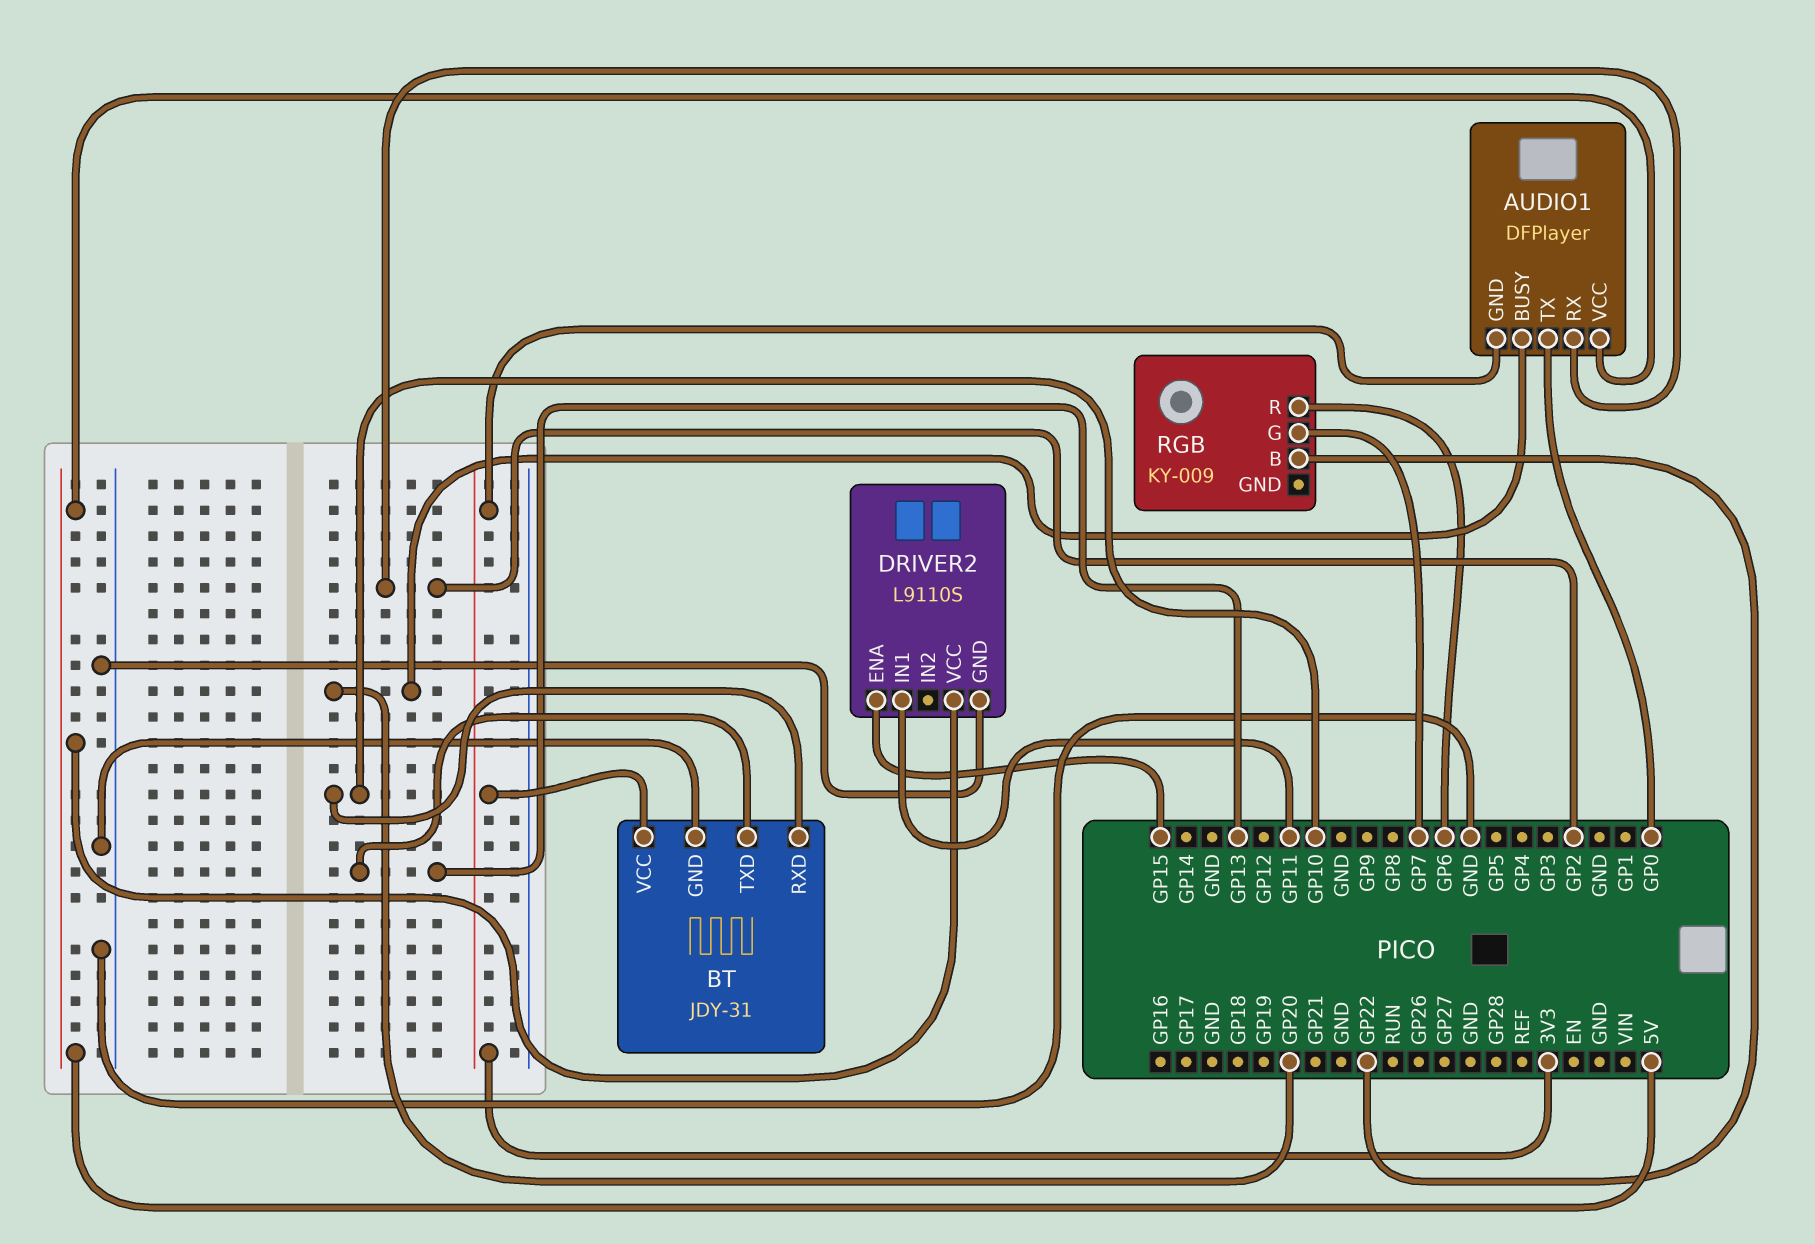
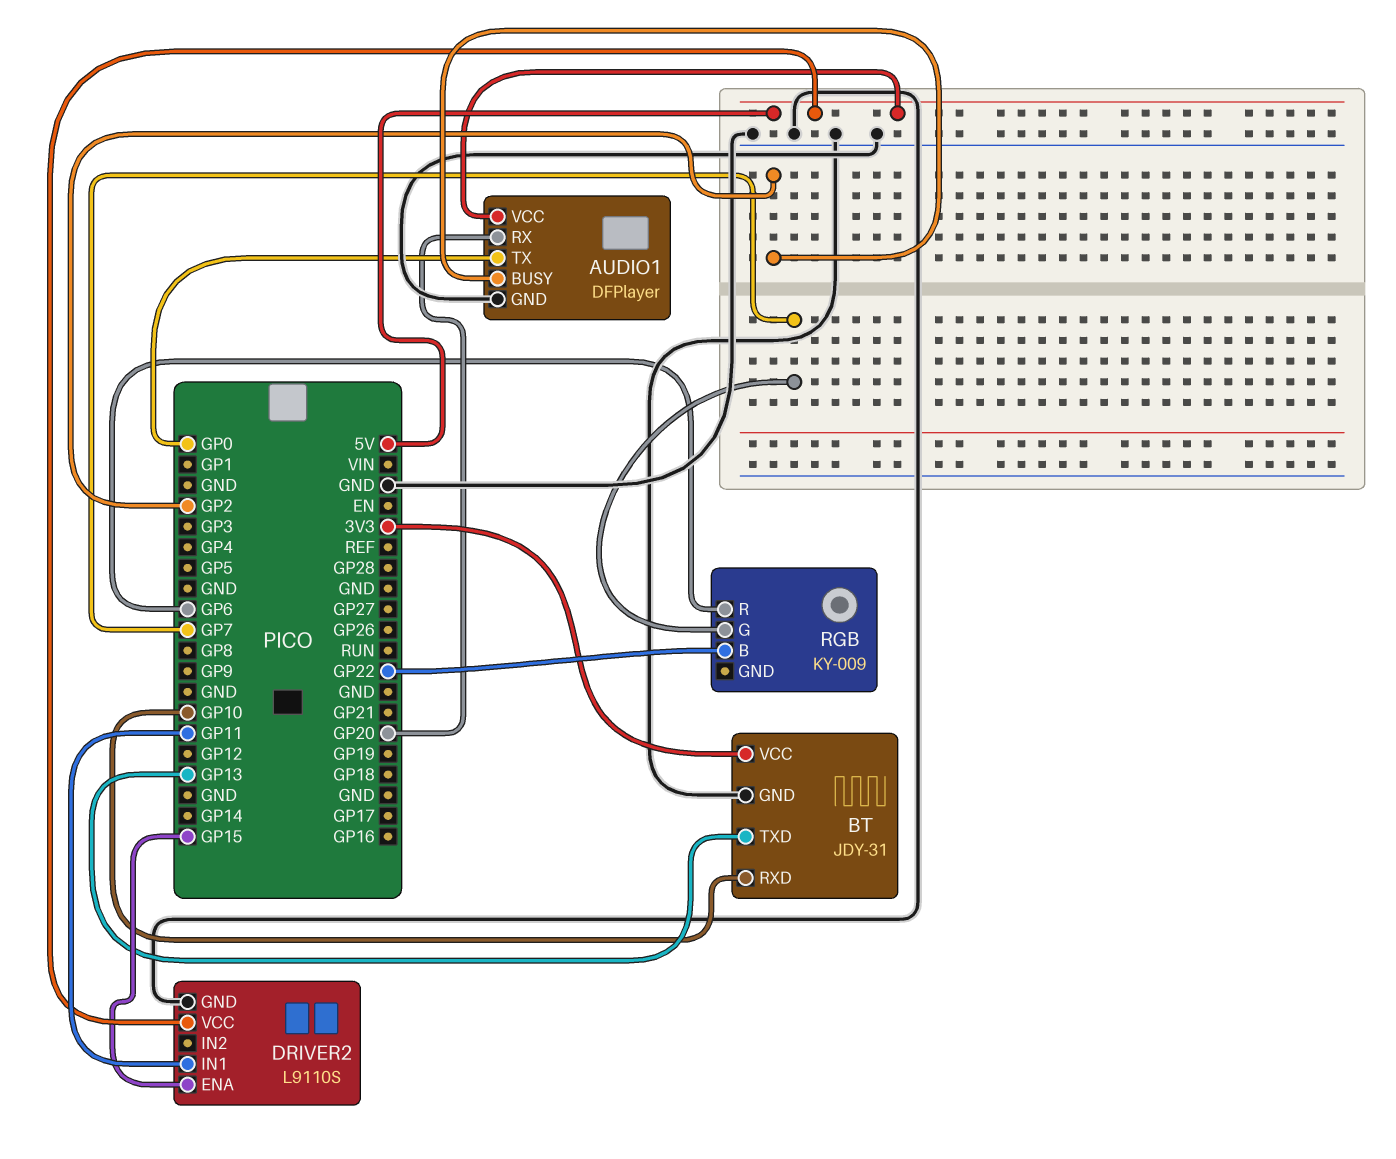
AUDIO1 pin BUSY: GP20 -> GP2
AUDIO1 pin GND: 3V3 -> GND
AUDIO1 pin RX: GP2 -> GP20

